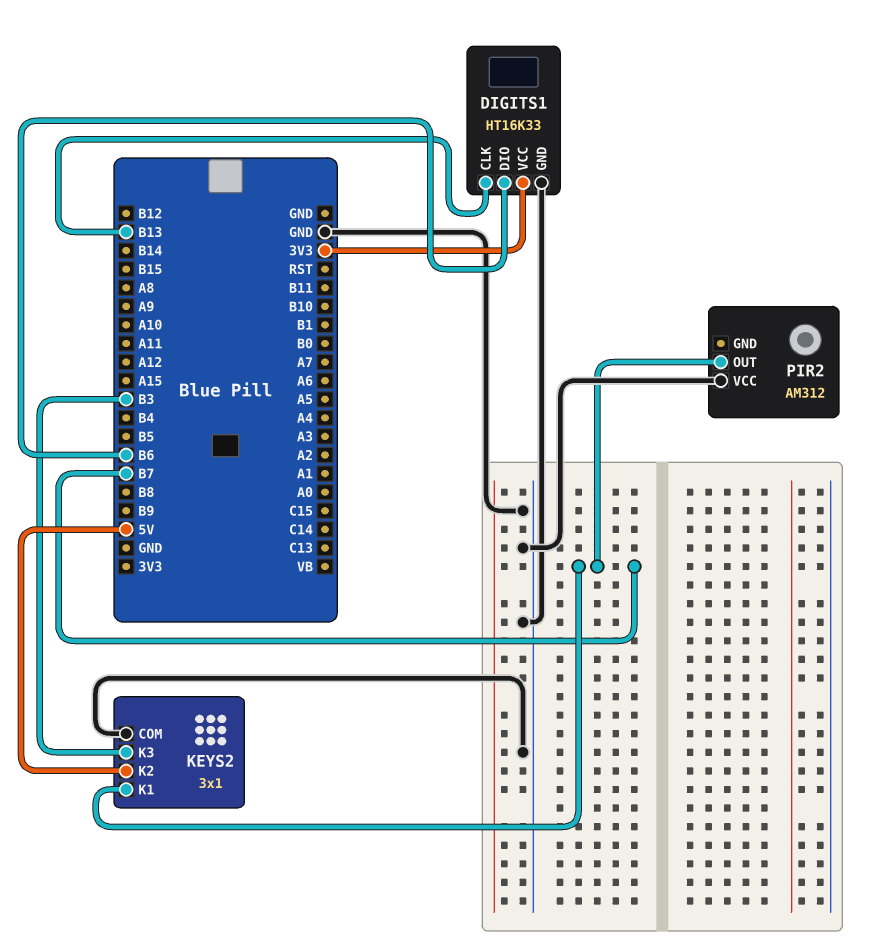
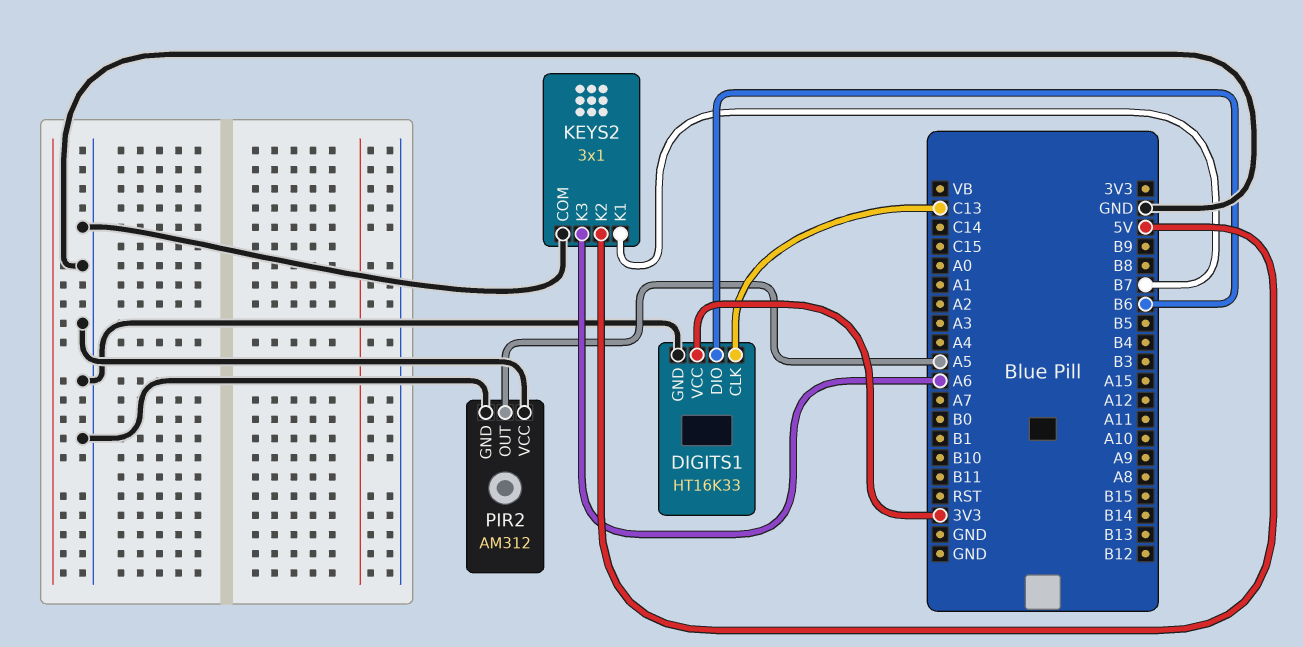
DIGITS1 pin CLK: B13 -> C13
KEYS2 pin K3: B3 -> A6
PIR2 pin GND: none -> GND
PIR2 pin OUT: B7 -> A5

